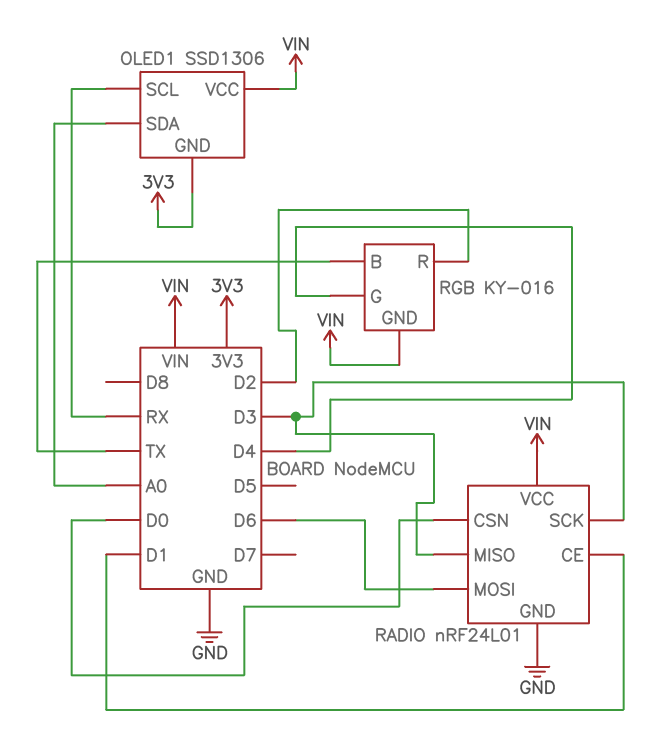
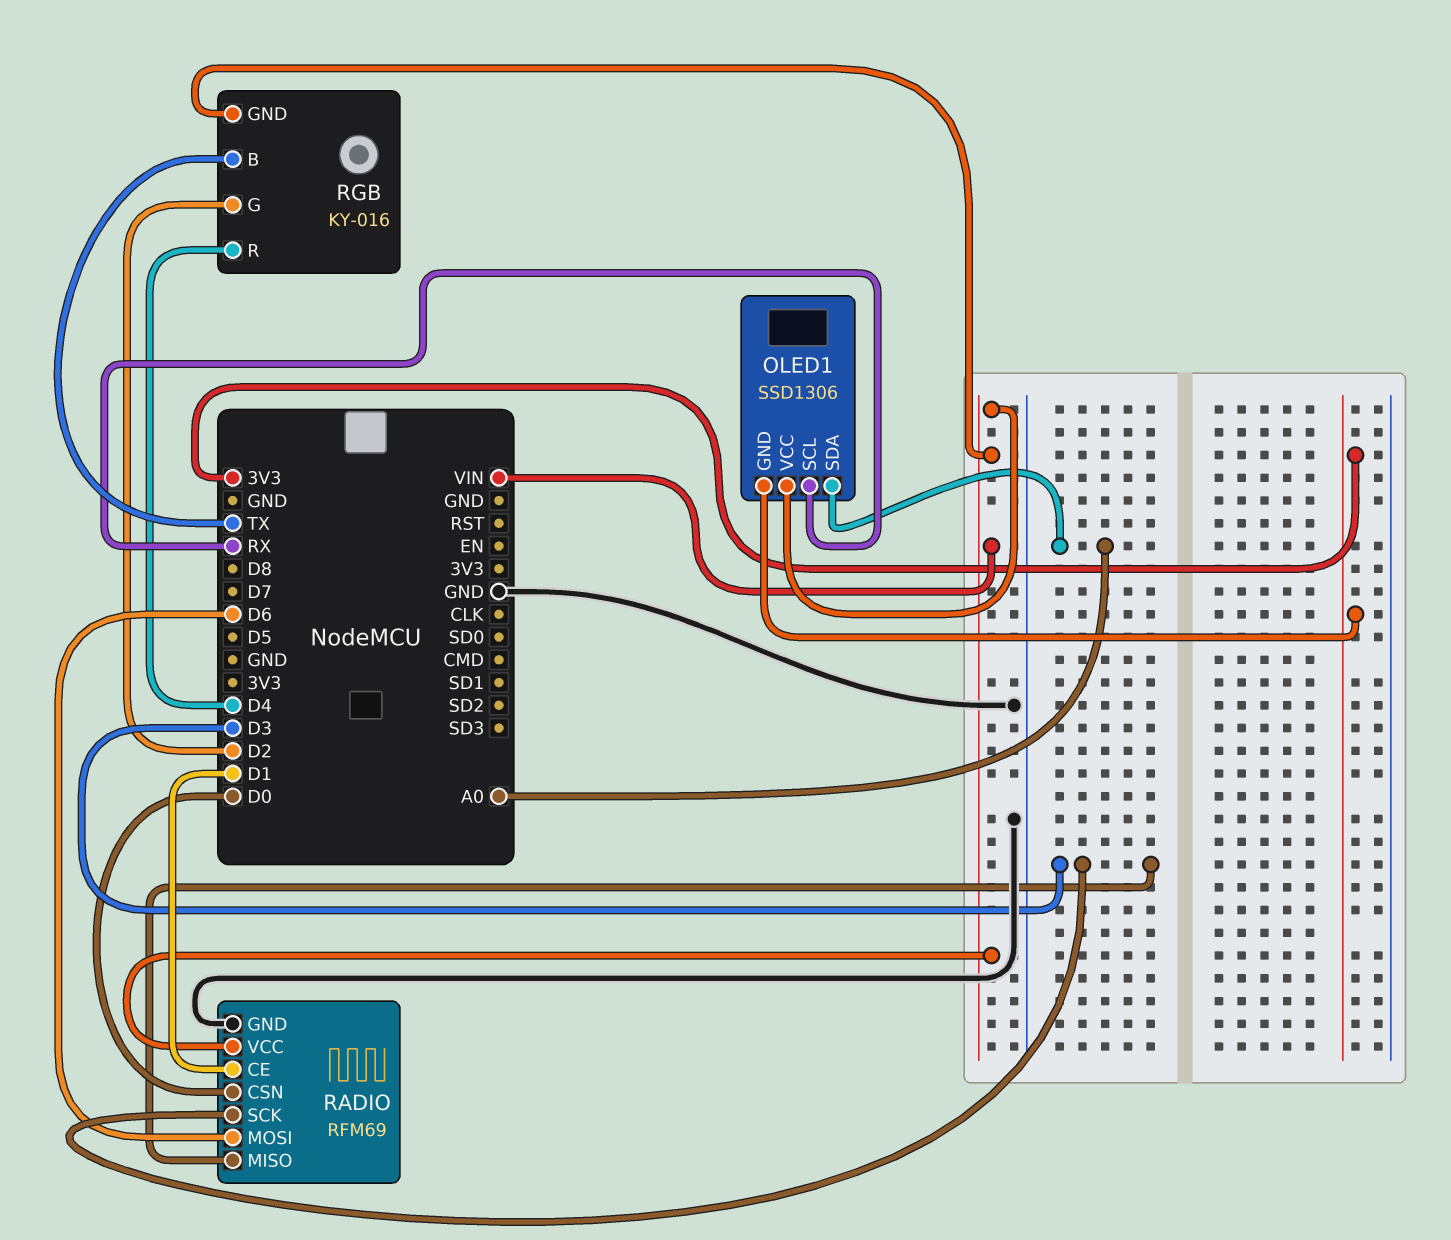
RADIO: nRF24L01 -> RFM69
RGB pin G: D4 -> D2
RGB pin R: D2 -> D4

